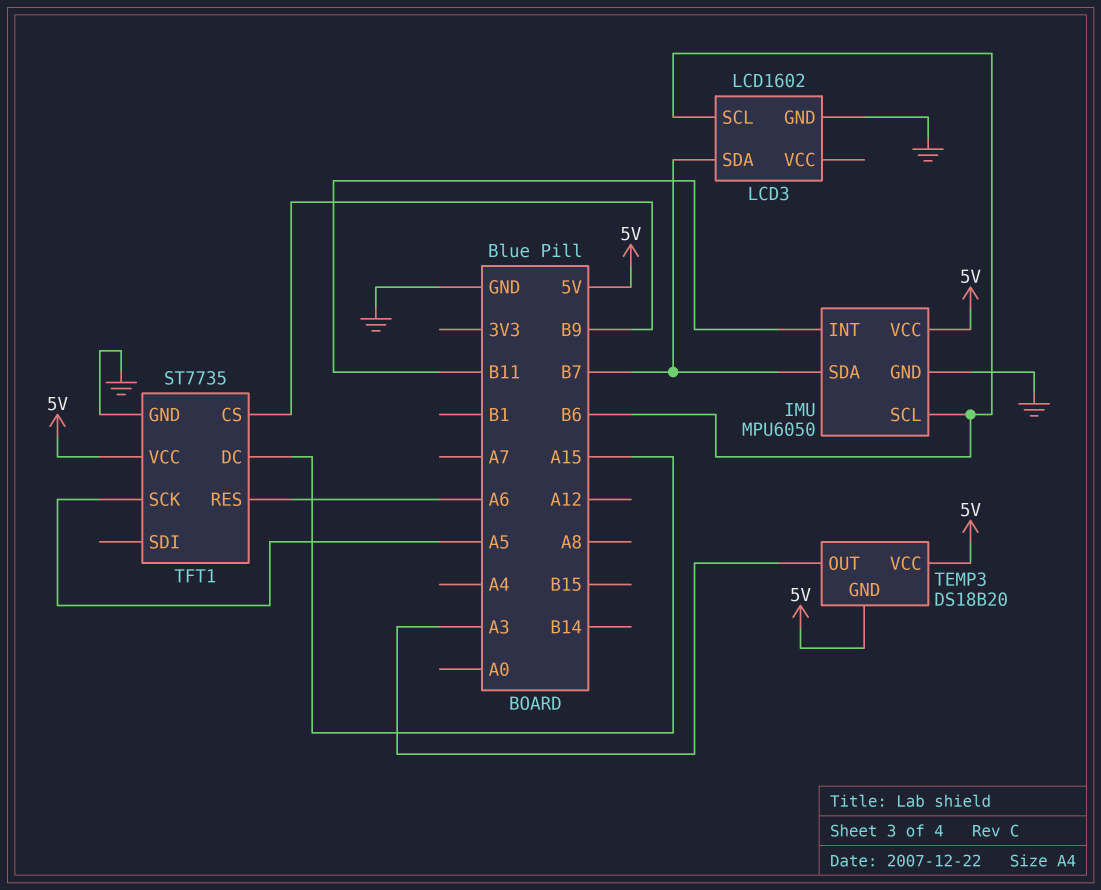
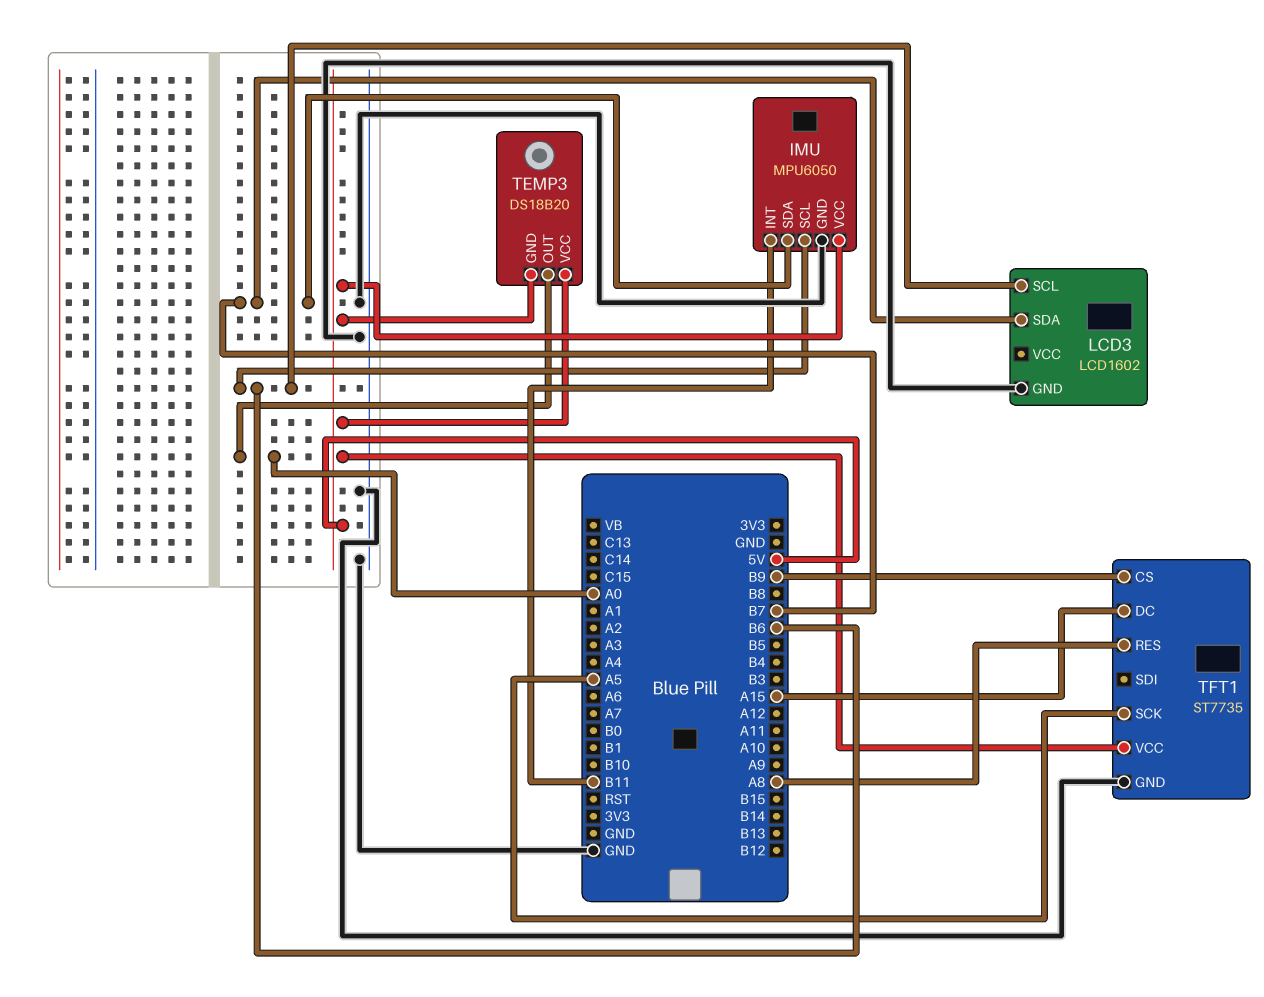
TEMP3 pin OUT: A3 -> A0
TFT1 pin RES: A6 -> A8

